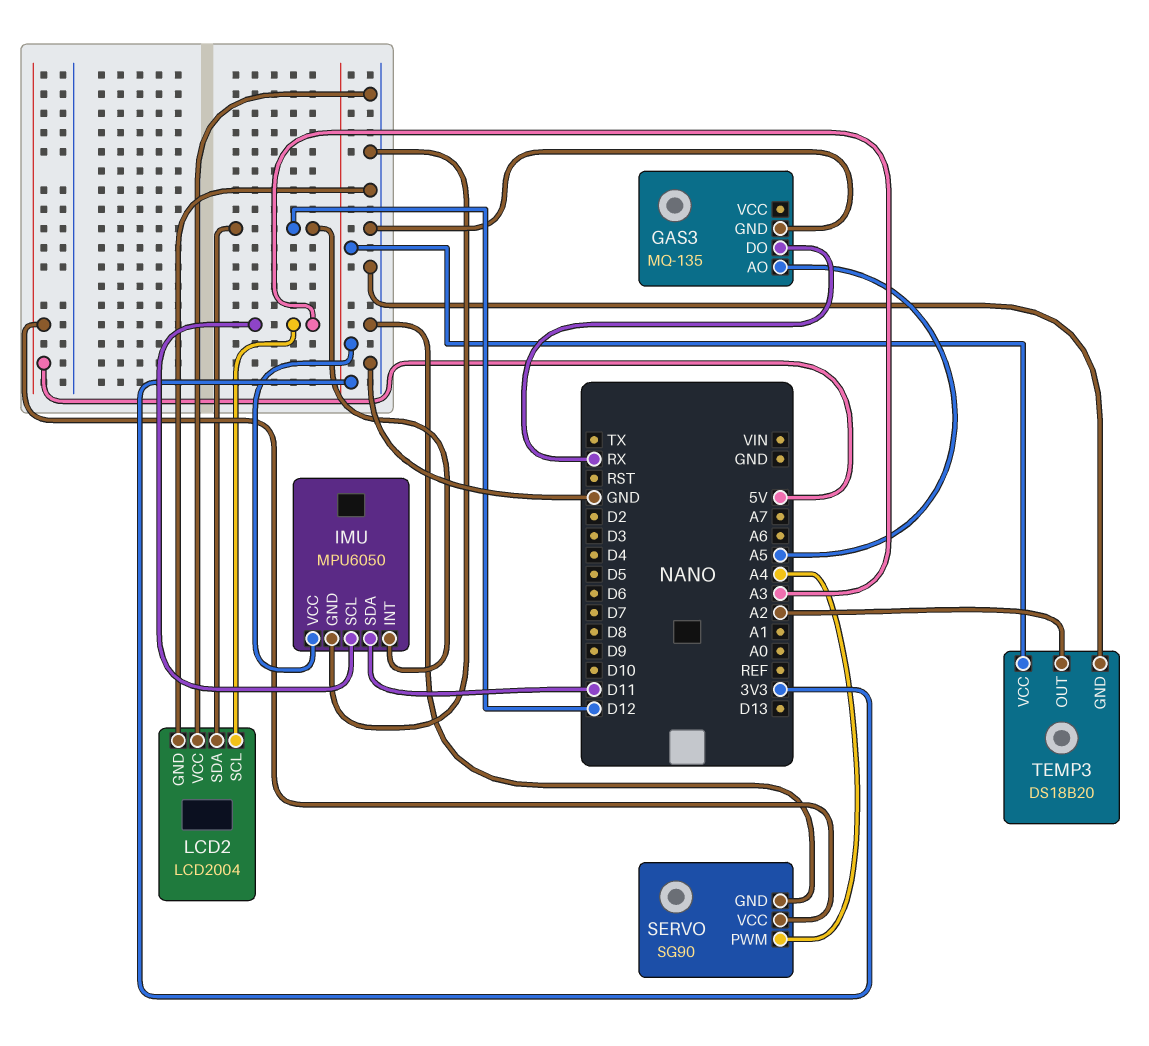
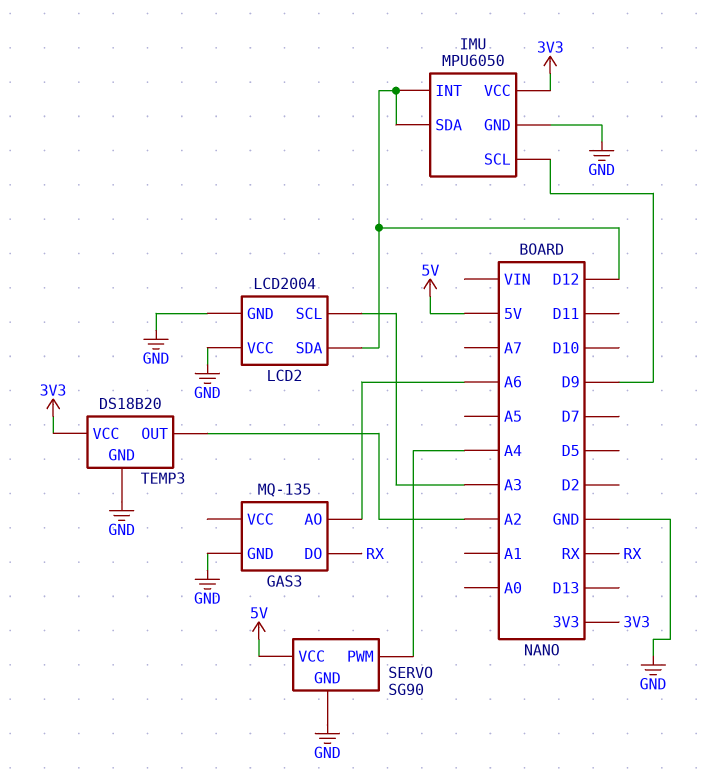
GAS3 pin AO: A5 -> A6
IMU pin SCL: A3 -> D9
IMU pin SDA: D11 -> D12

